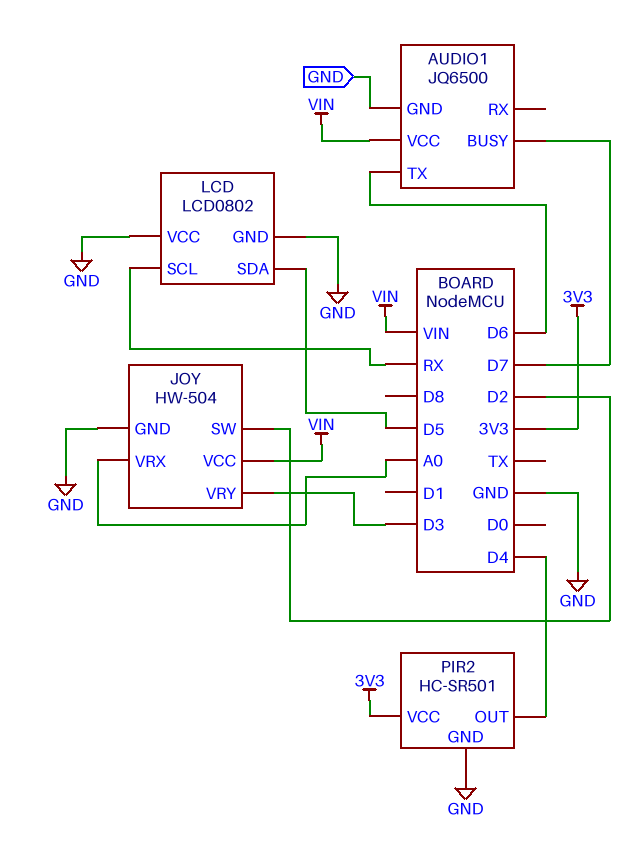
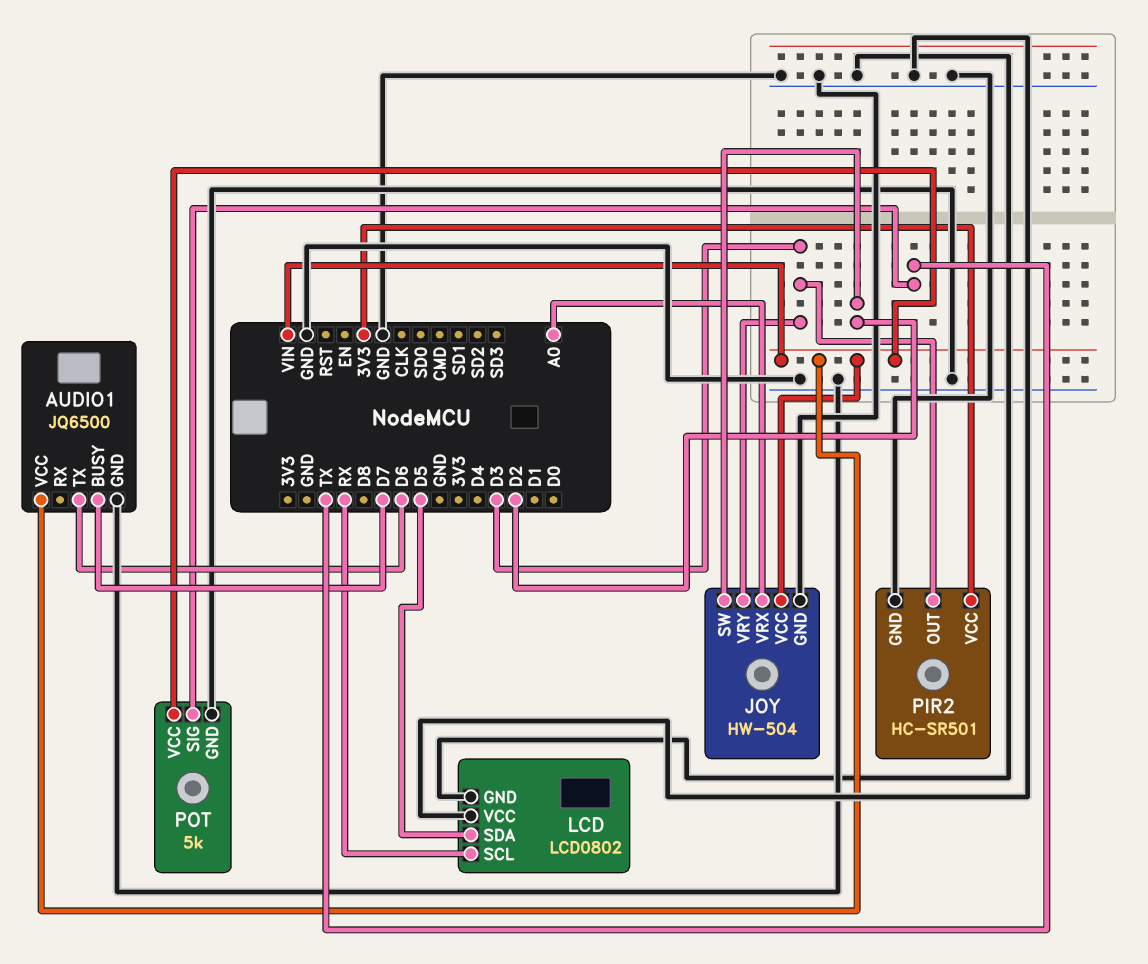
PIR2 pin OUT: D4 -> D3
POT: none -> 5k
POT pin GND: none -> GND
POT pin SIG: none -> TX
POT pin VCC: none -> VIN

